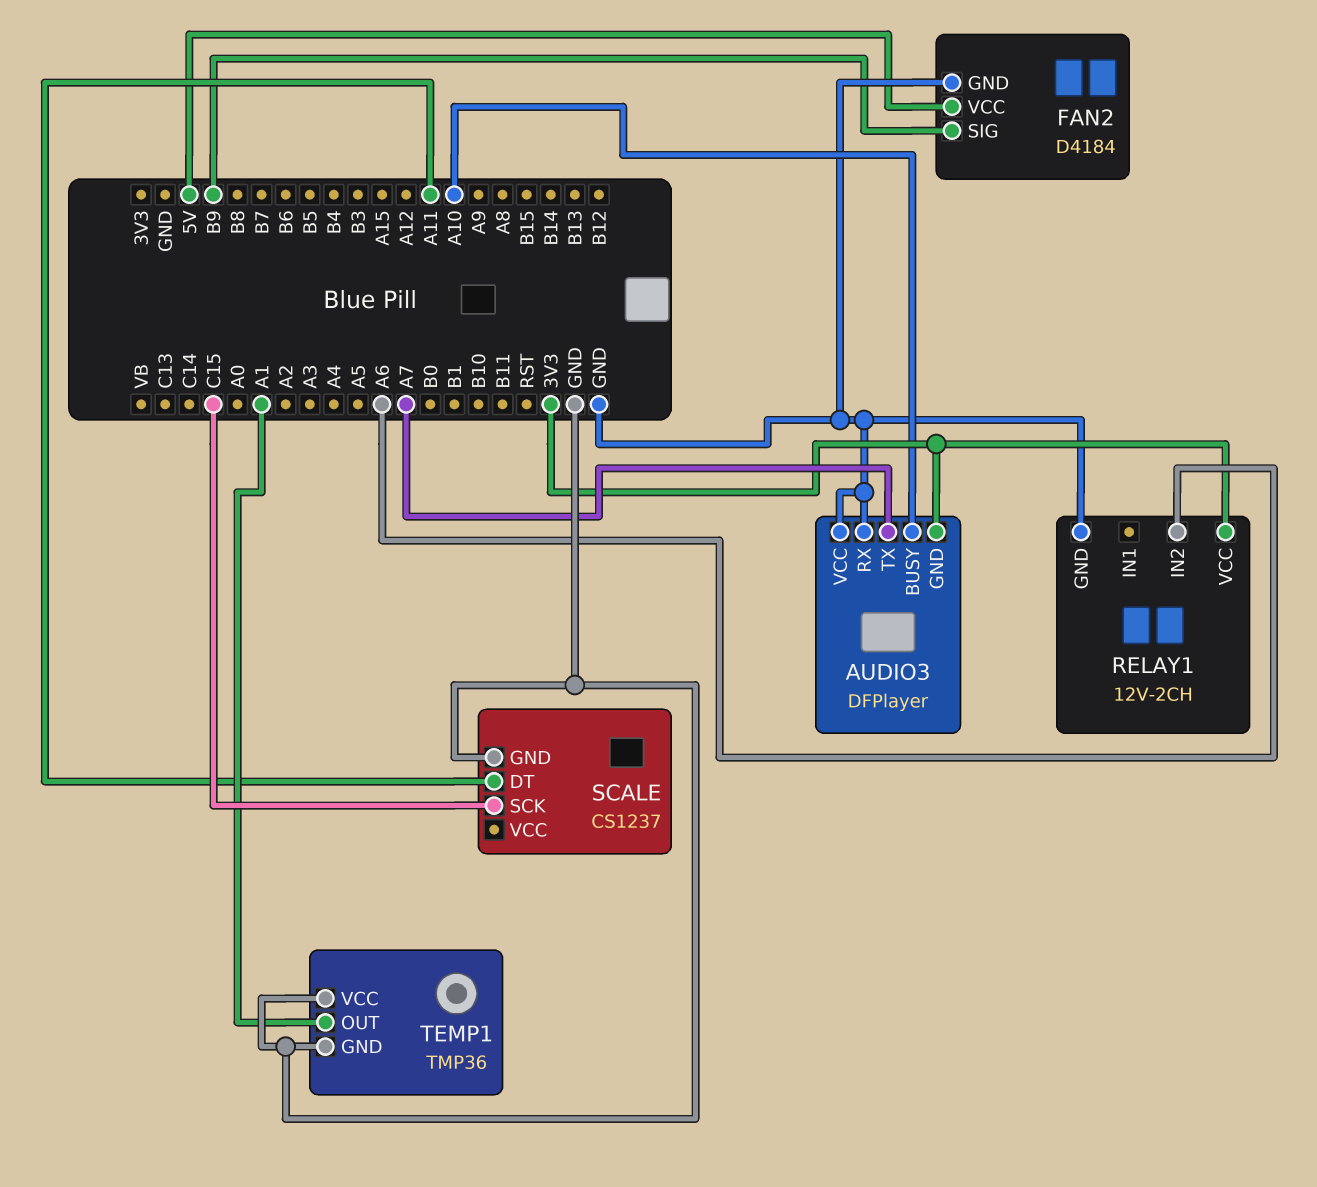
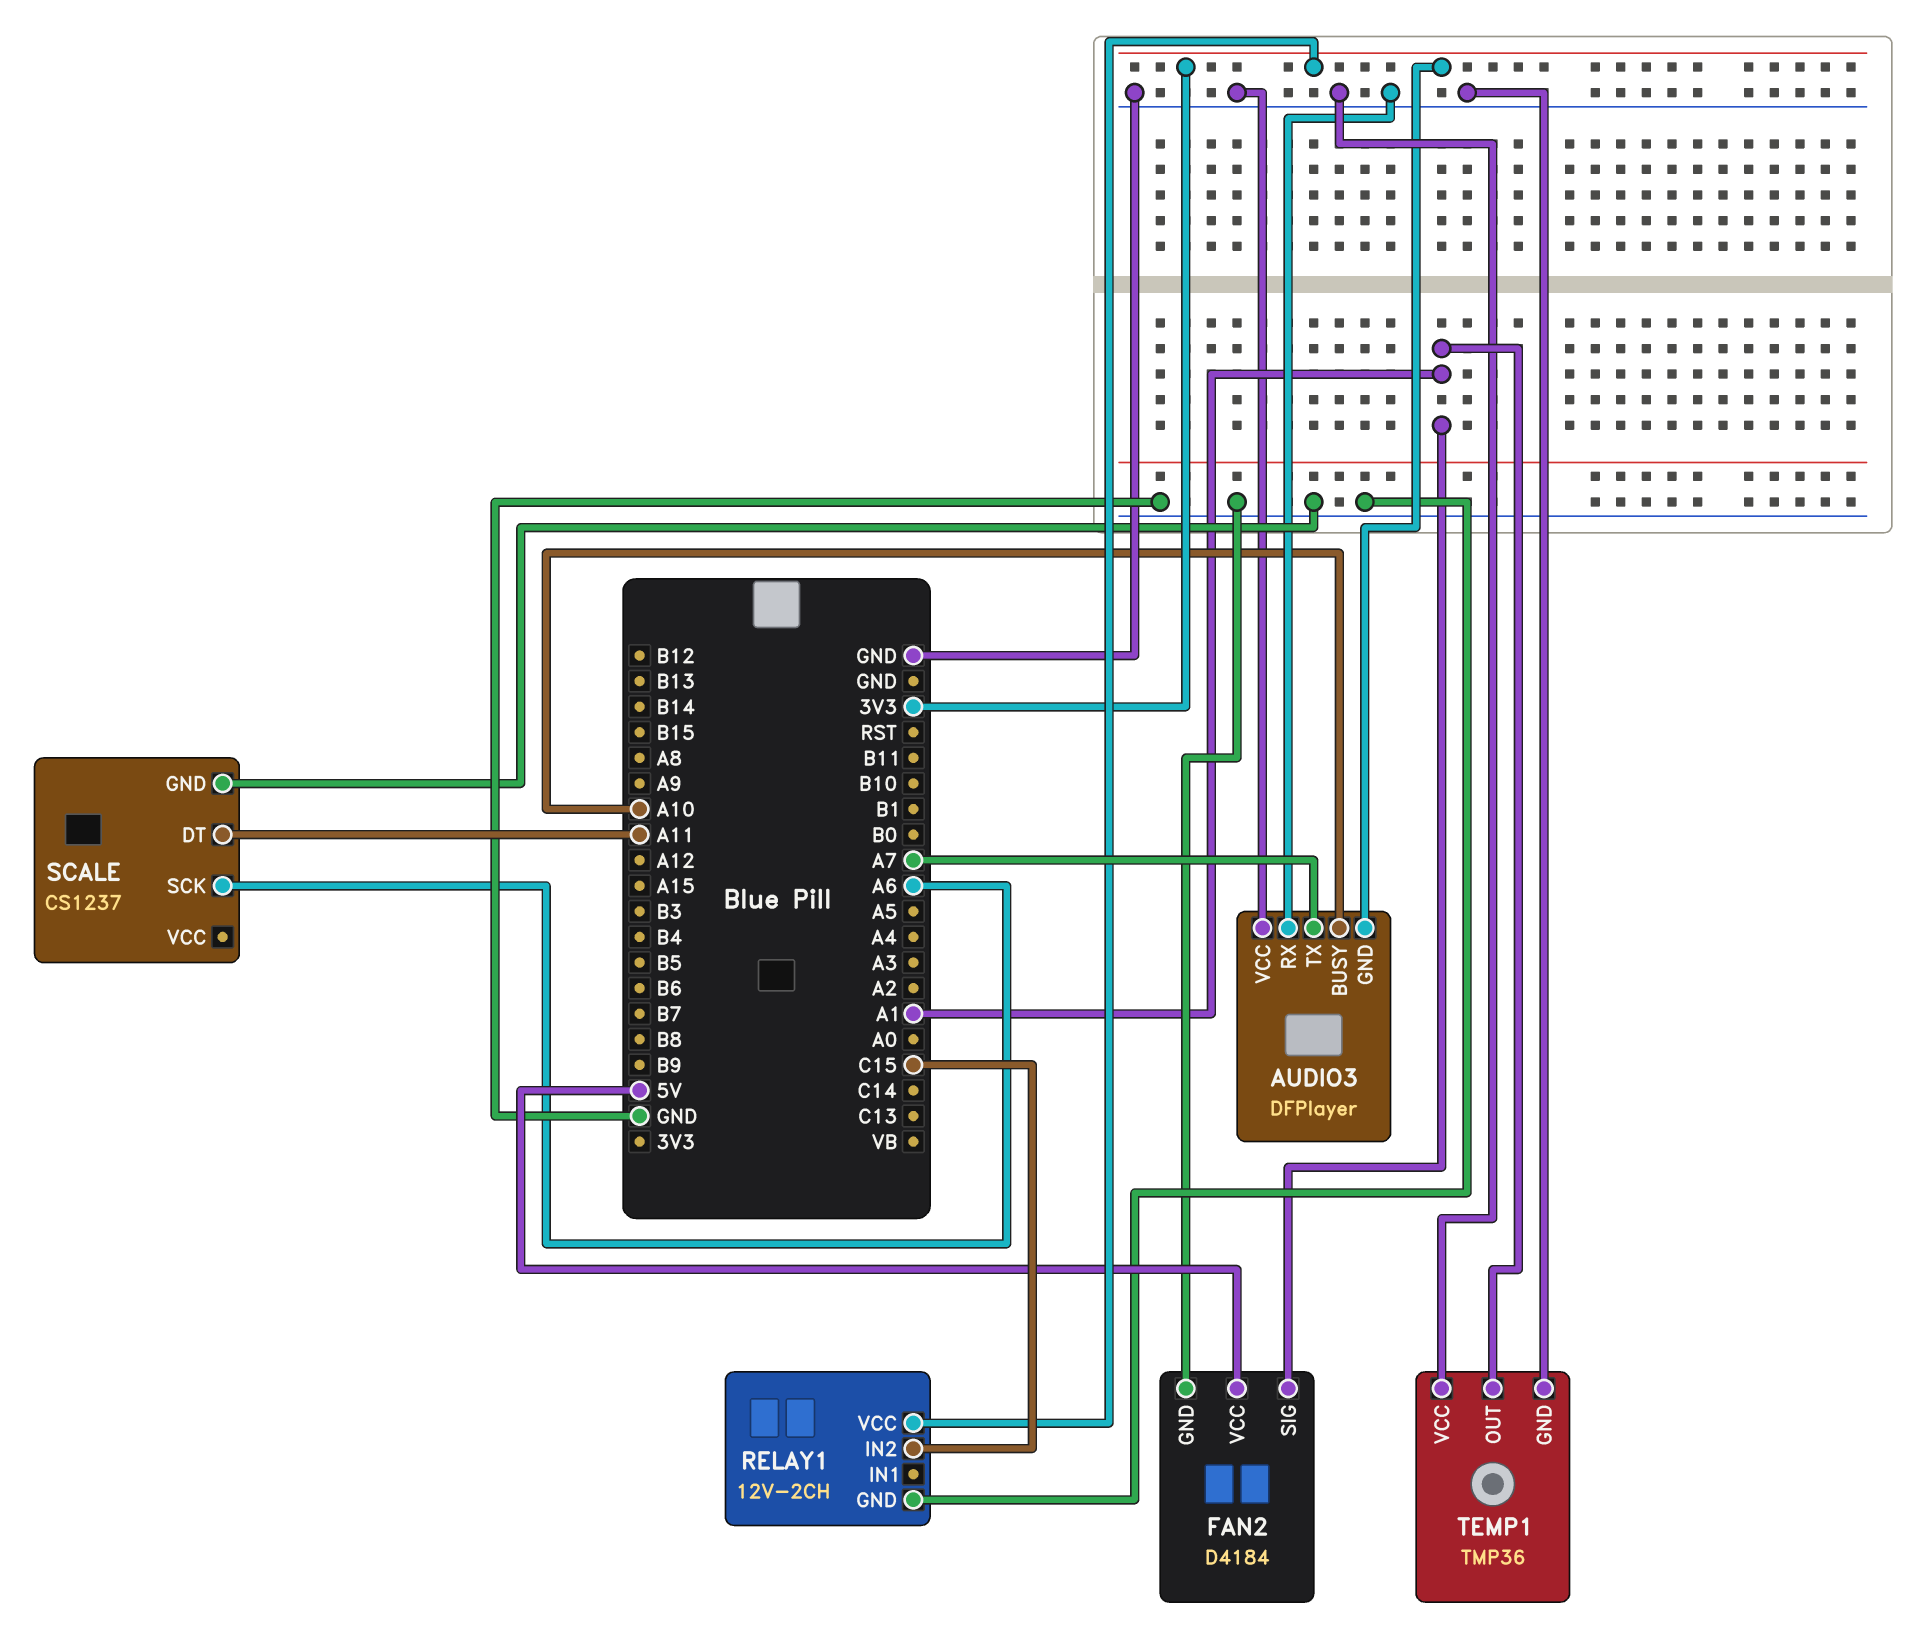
FAN2 pin SIG: B9 -> A1
RELAY1 pin IN2: A6 -> C15
SCALE pin SCK: C15 -> A6

